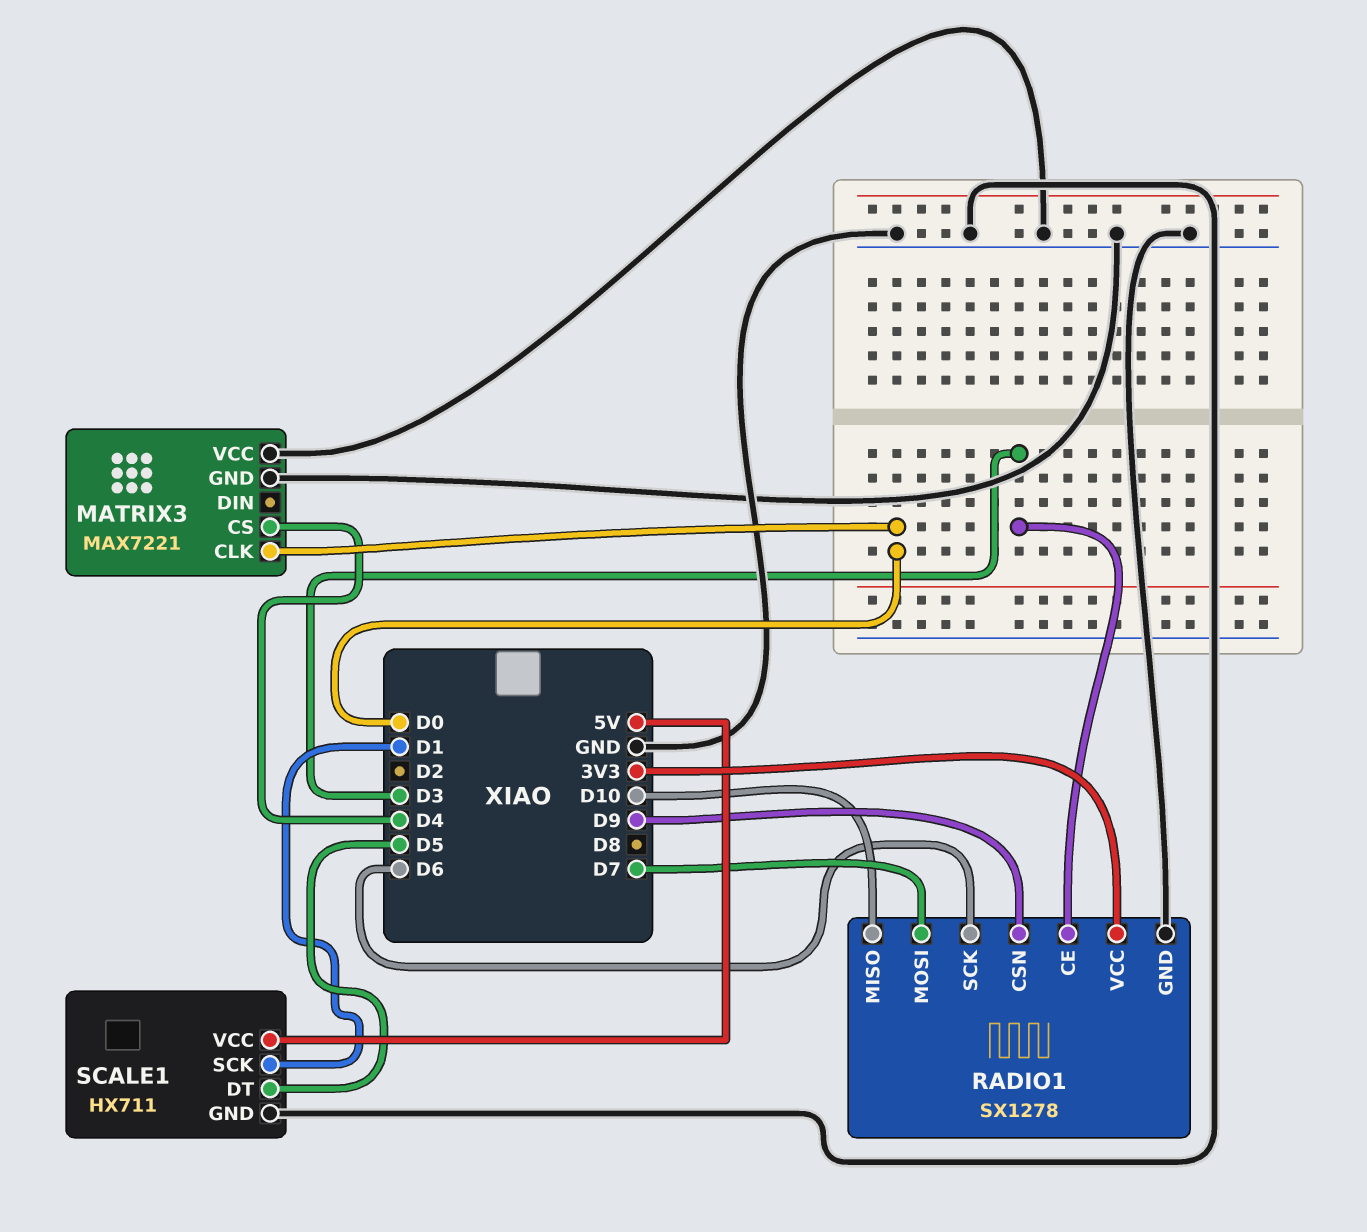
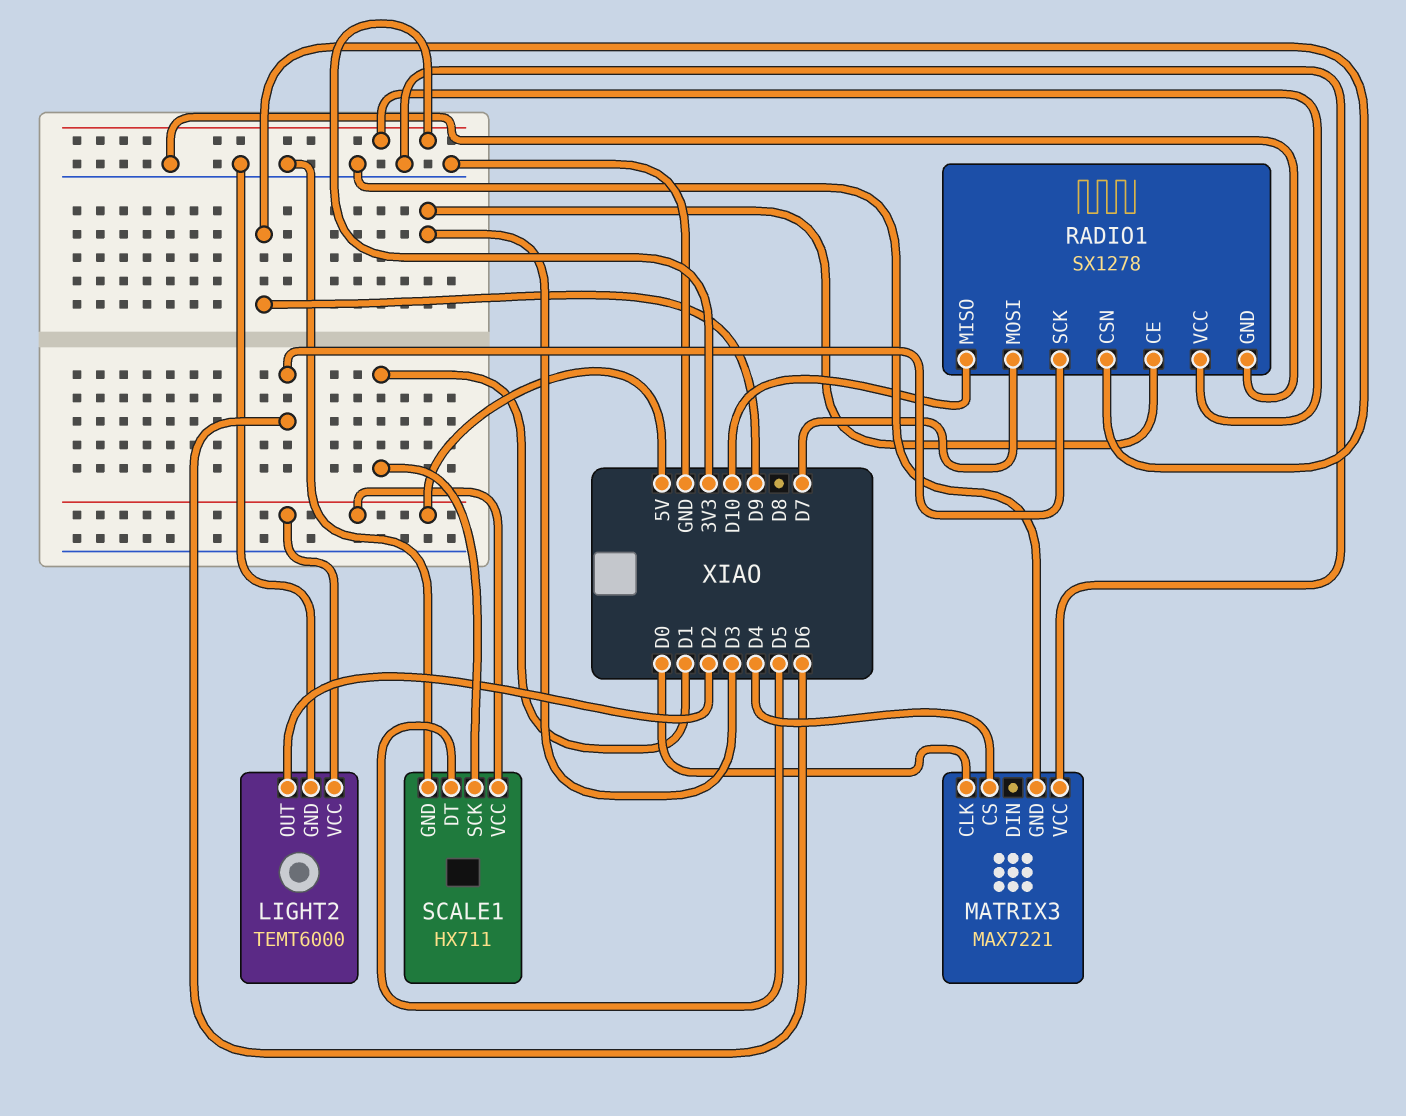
LIGHT2: none -> TEMT6000
LIGHT2 pin GND: none -> GND
LIGHT2 pin OUT: none -> D2
LIGHT2 pin VCC: none -> 5V

